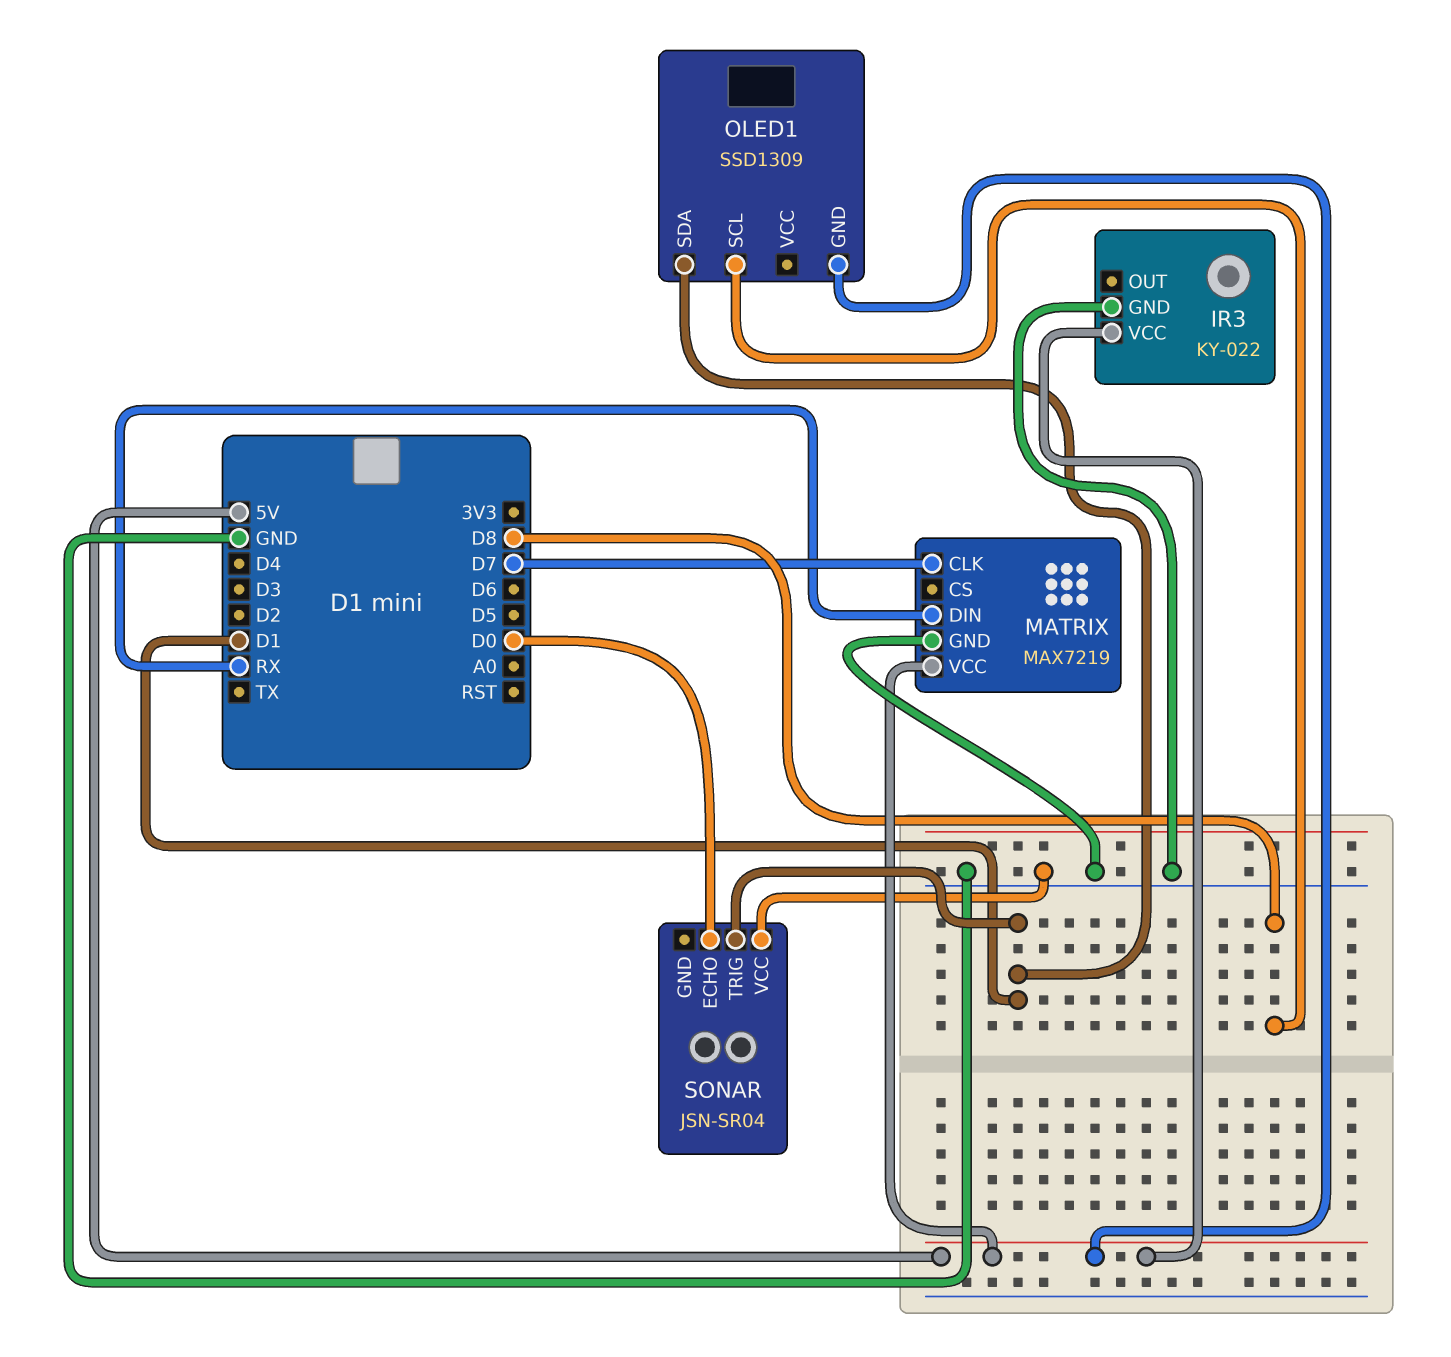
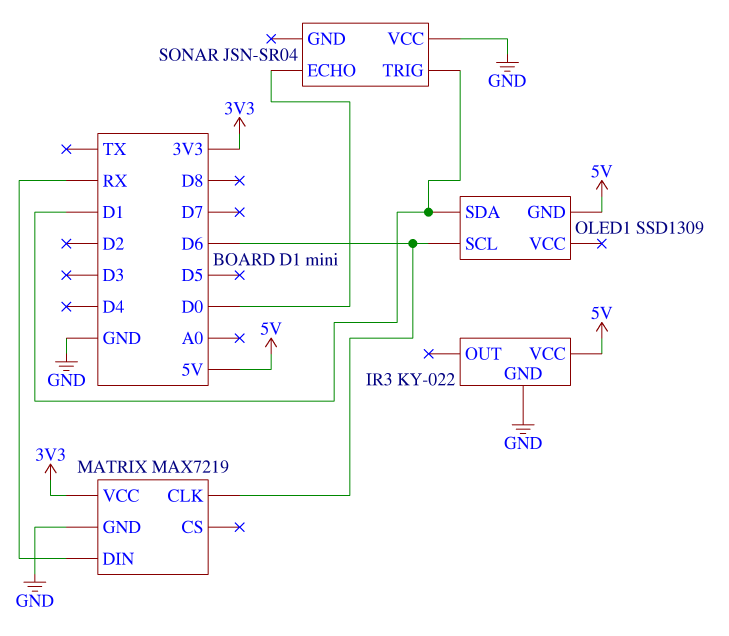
MATRIX pin CLK: D7 -> D6
MATRIX pin VCC: 5V -> 3V3
OLED1 pin SCL: D8 -> D6

